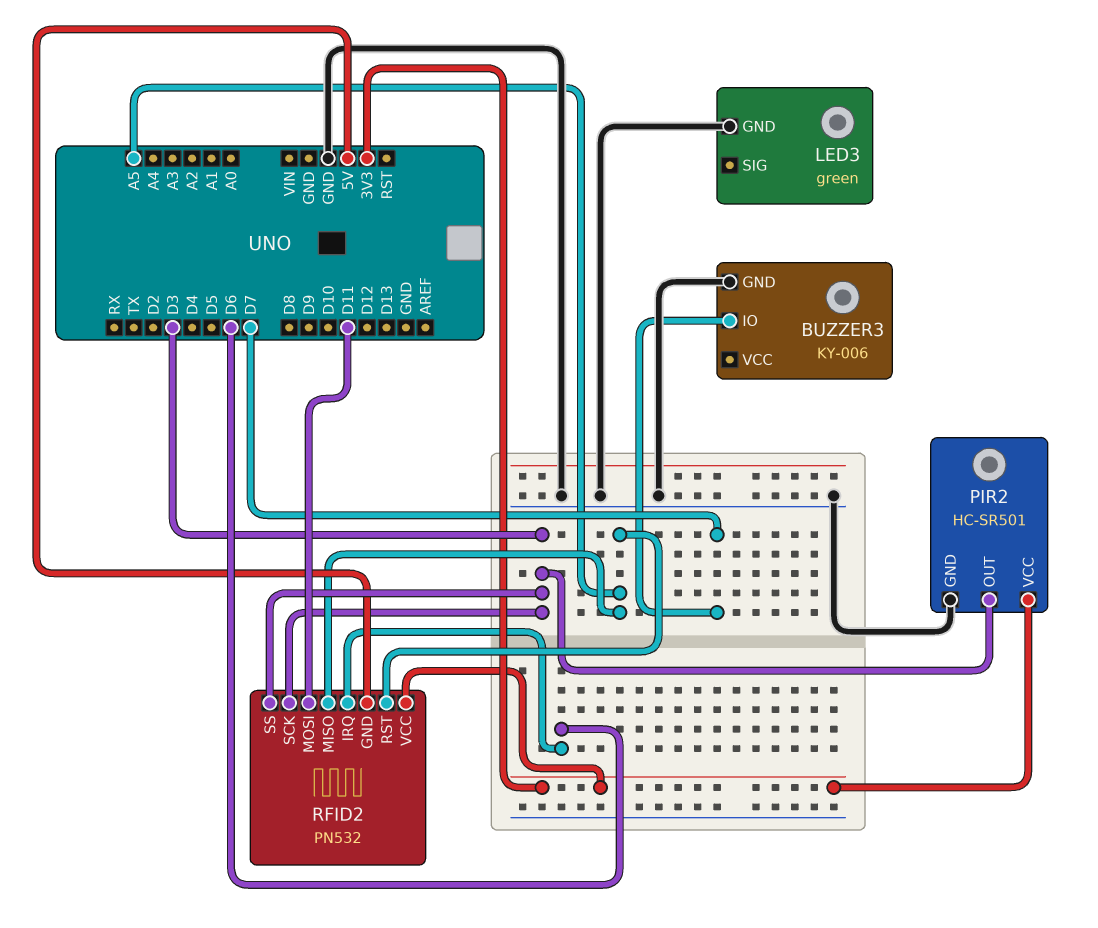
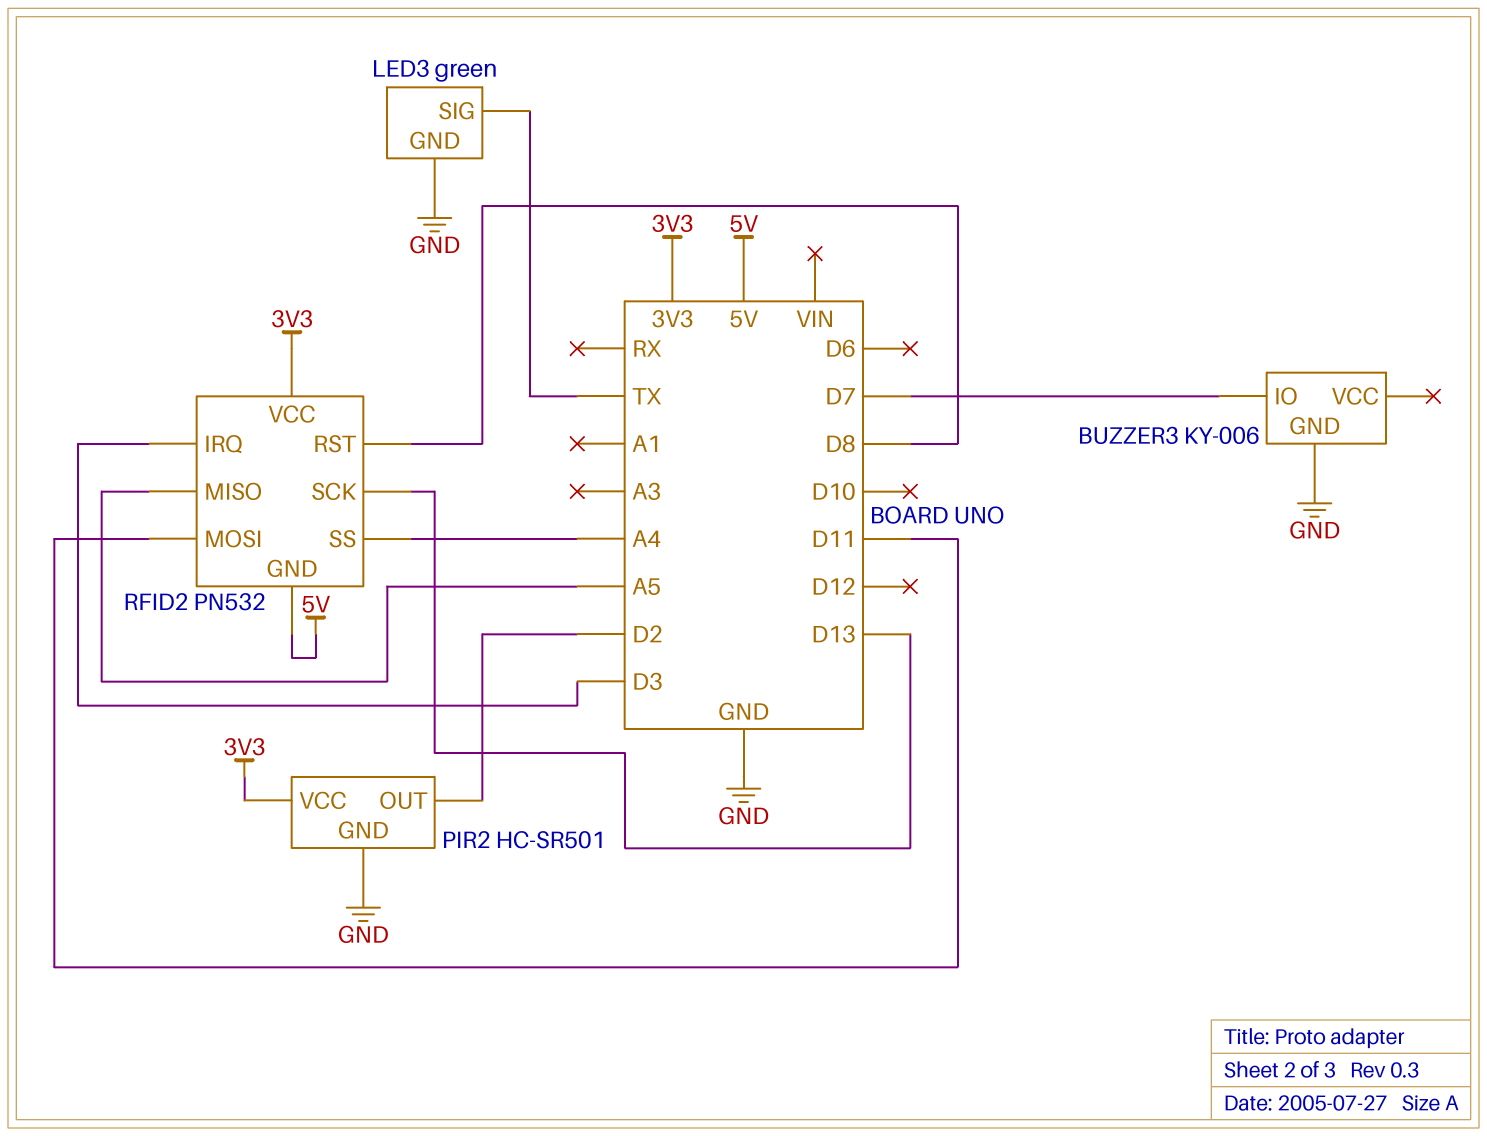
LED3 pin SIG: none -> TX
PIR2 pin OUT: D3 -> D2
RFID2 pin IRQ: D6 -> D3
RFID2 pin RST: A5 -> D8
RFID2 pin SCK: D3 -> D13
RFID2 pin SS: D3 -> A4

